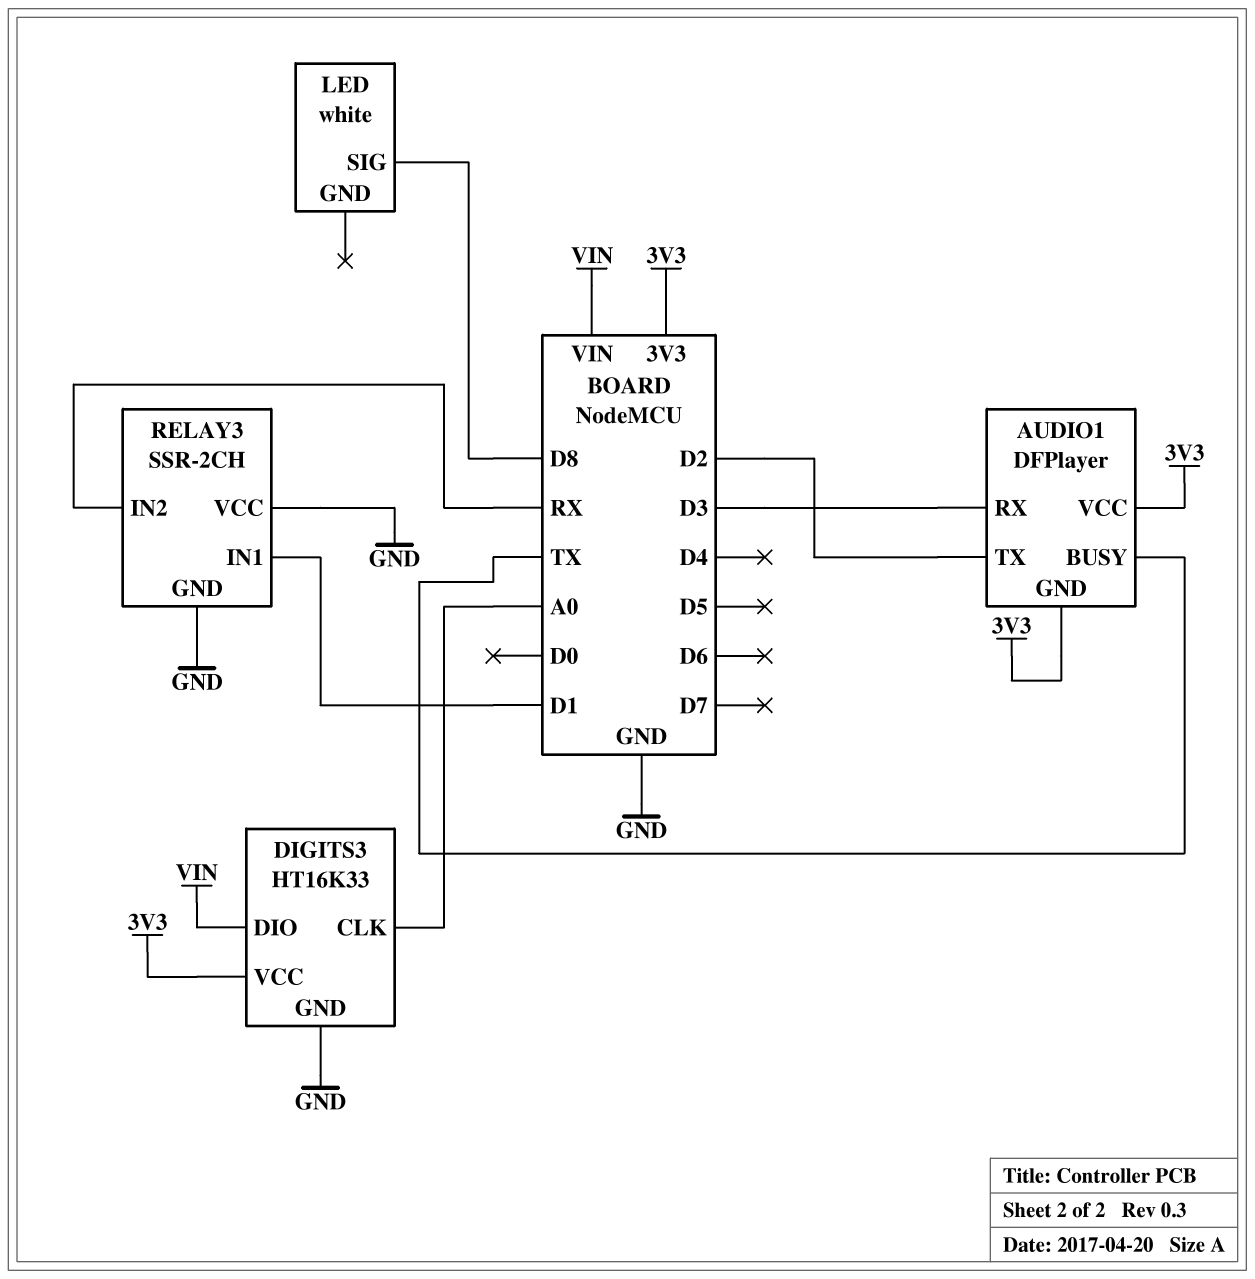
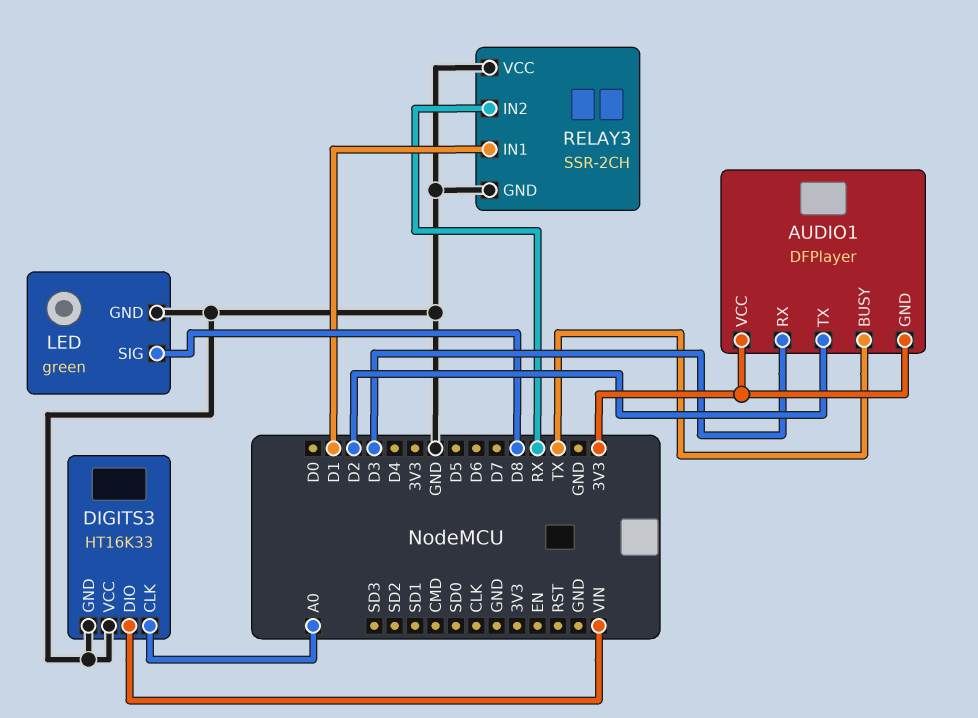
DIGITS3 pin VCC: 3V3 -> GND
LED: white -> green
LED pin GND: none -> GND

